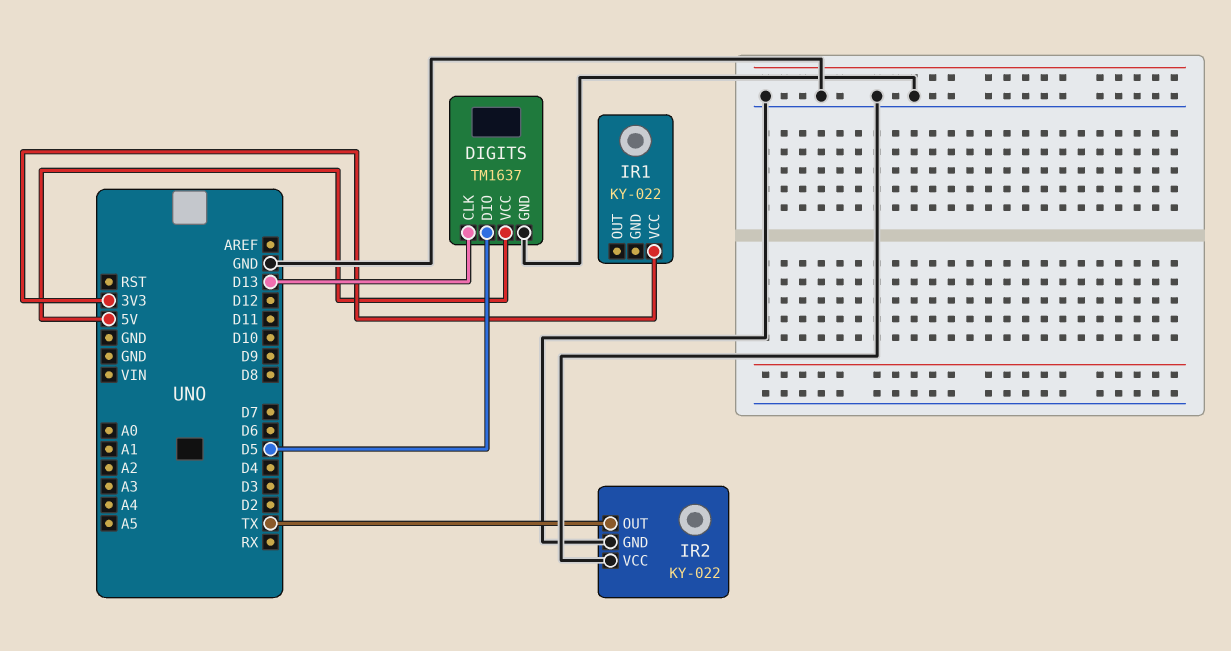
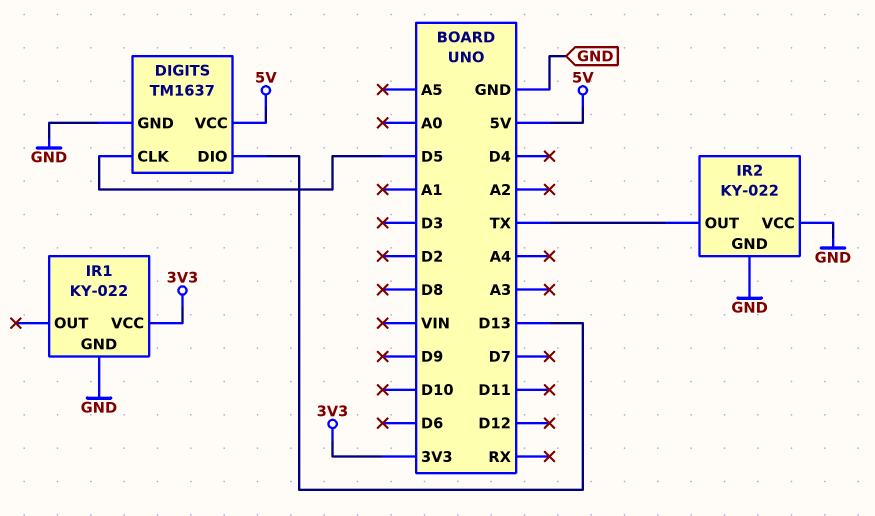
DIGITS pin CLK: D13 -> D5
DIGITS pin DIO: D5 -> D13
IR1 pin GND: none -> GND

